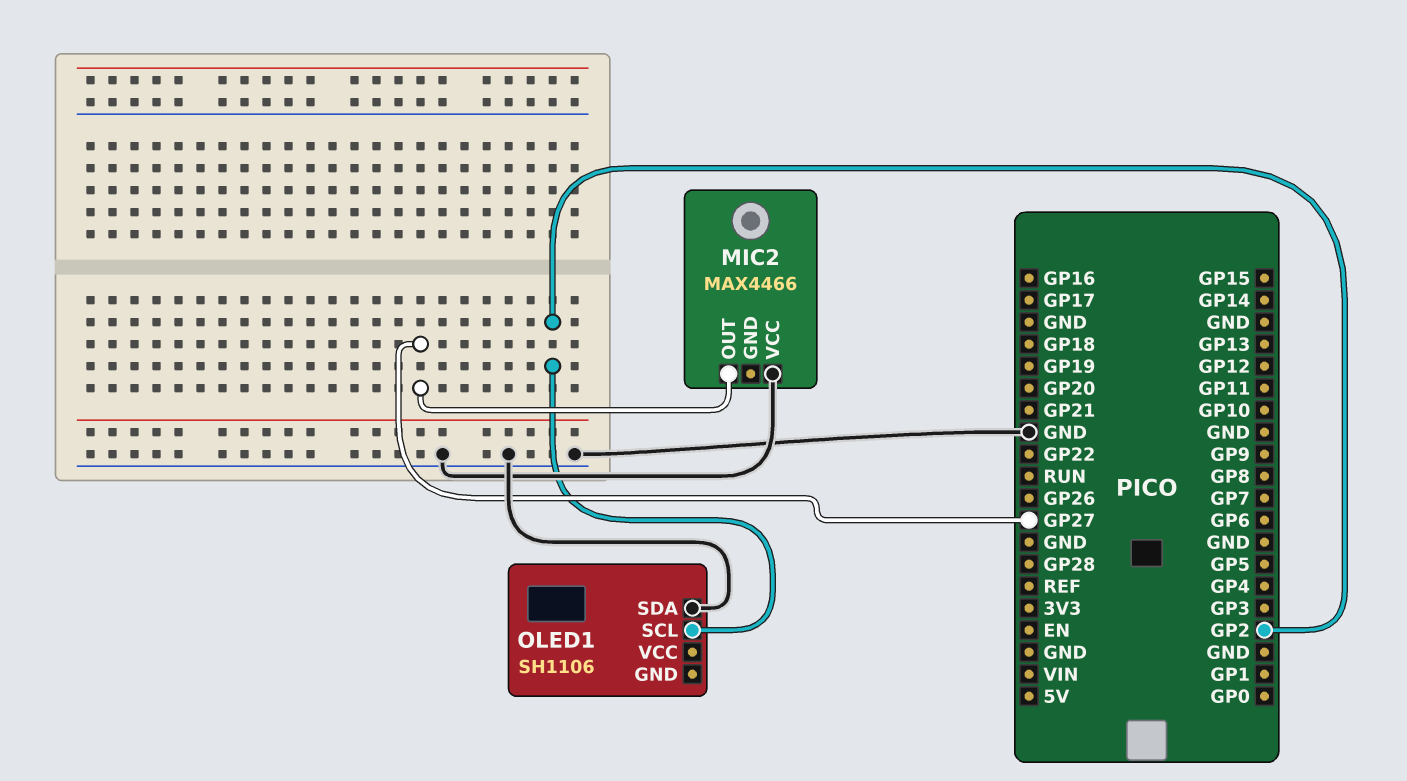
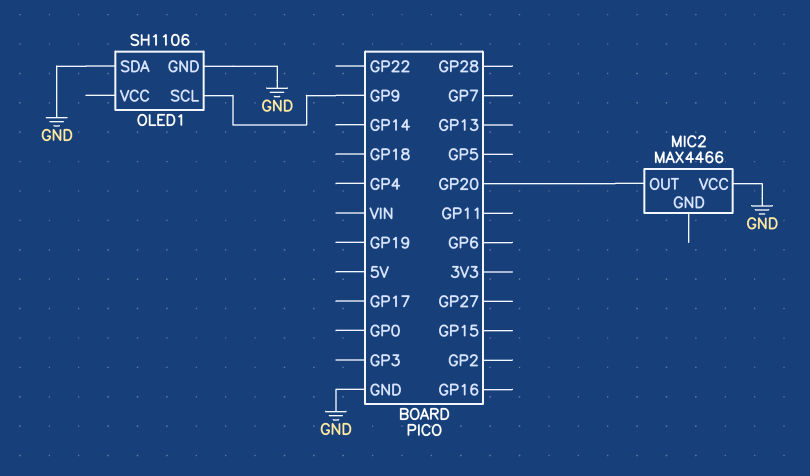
MIC2 pin OUT: GP27 -> GP20
OLED1 pin GND: none -> GND
OLED1 pin SCL: GP2 -> GP9

